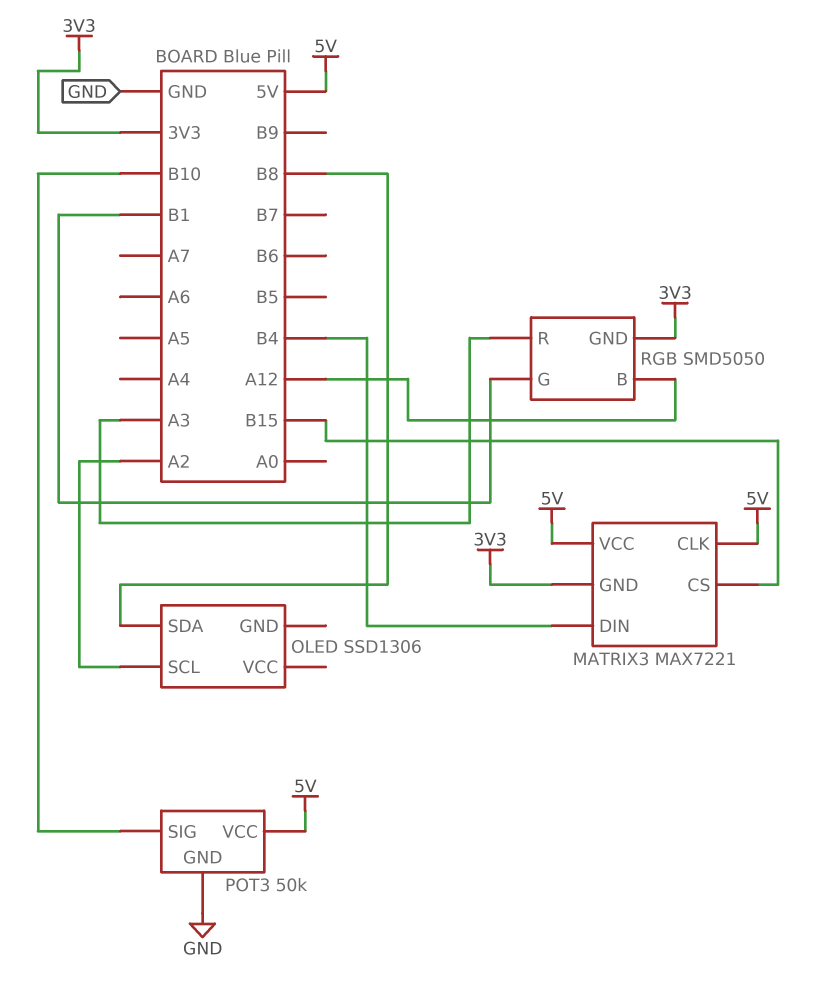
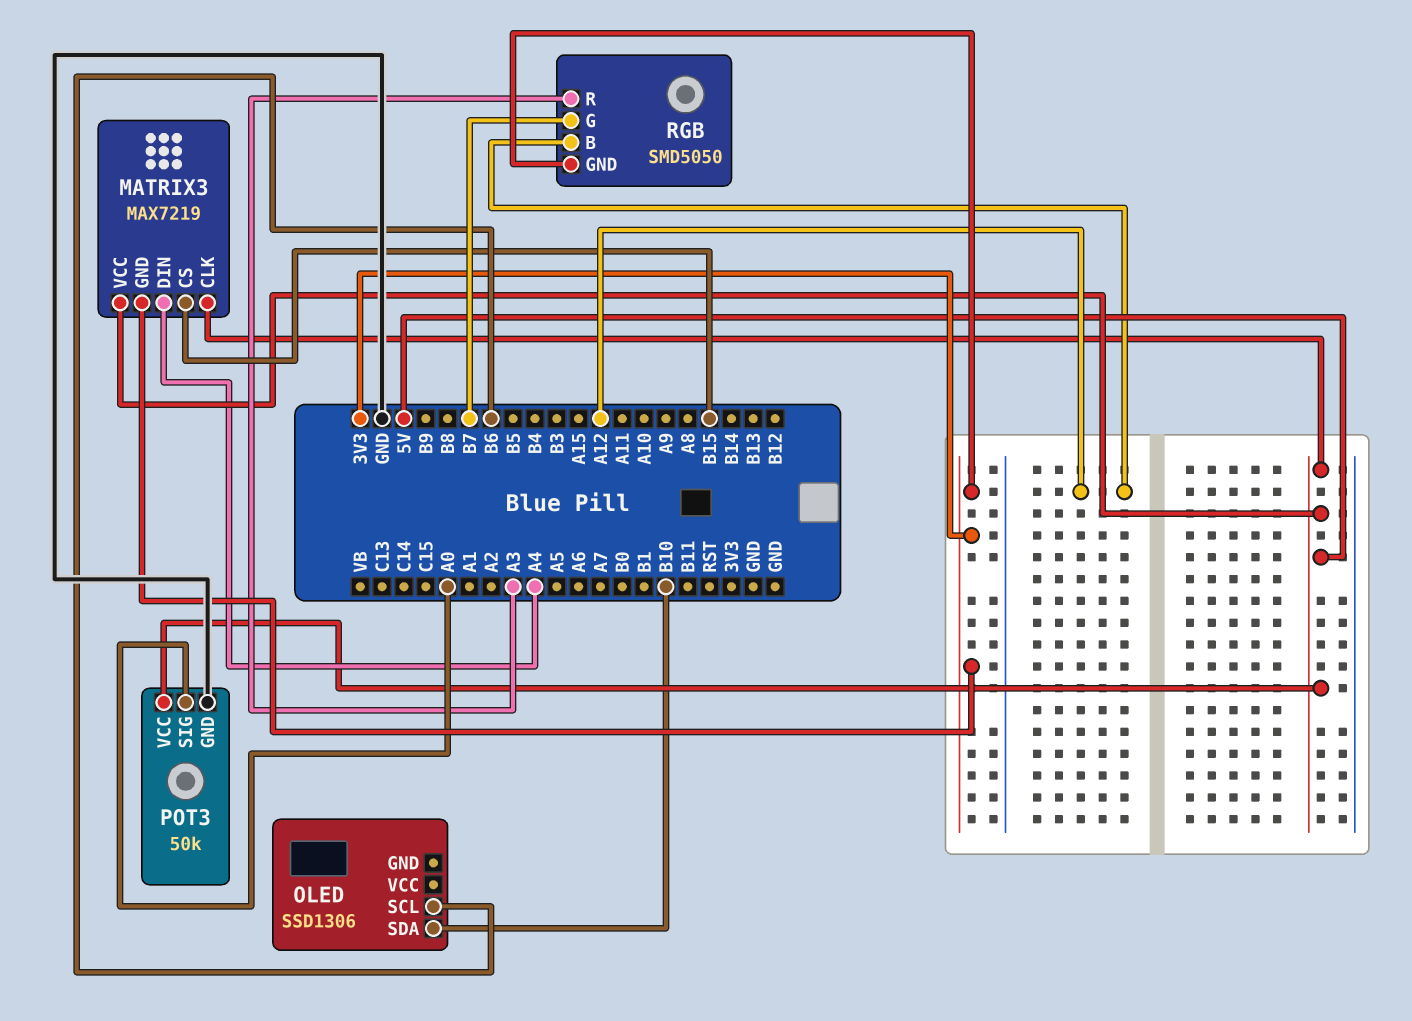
MATRIX3: MAX7221 -> MAX7219
MATRIX3 pin DIN: B4 -> A4
OLED pin SCL: A2 -> B6
OLED pin SDA: B8 -> B10
POT3 pin SIG: B10 -> A0
RGB pin G: B1 -> B7

